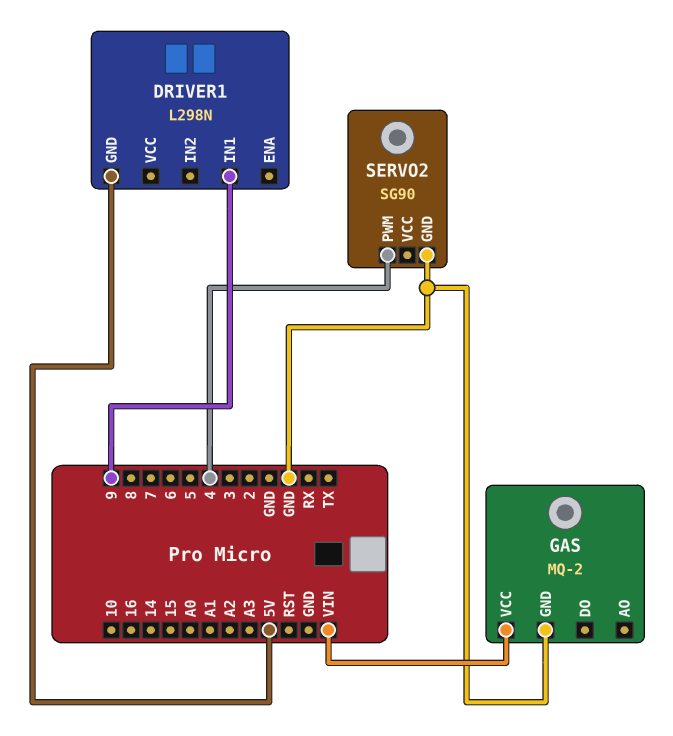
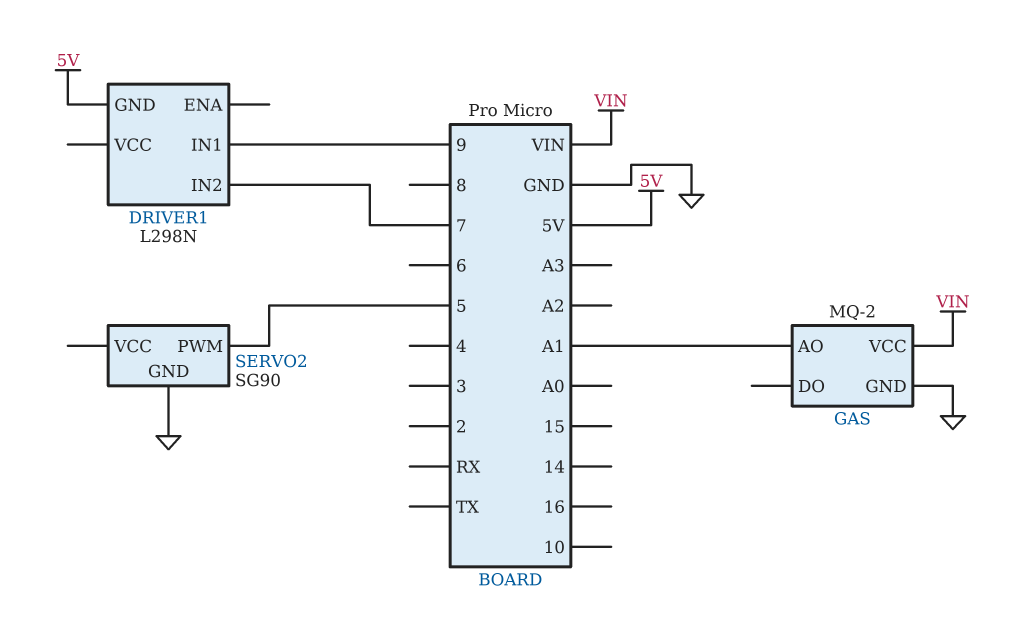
DRIVER1 pin IN2: none -> 7
GAS pin AO: none -> A1
SERVO2 pin PWM: 4 -> 5

